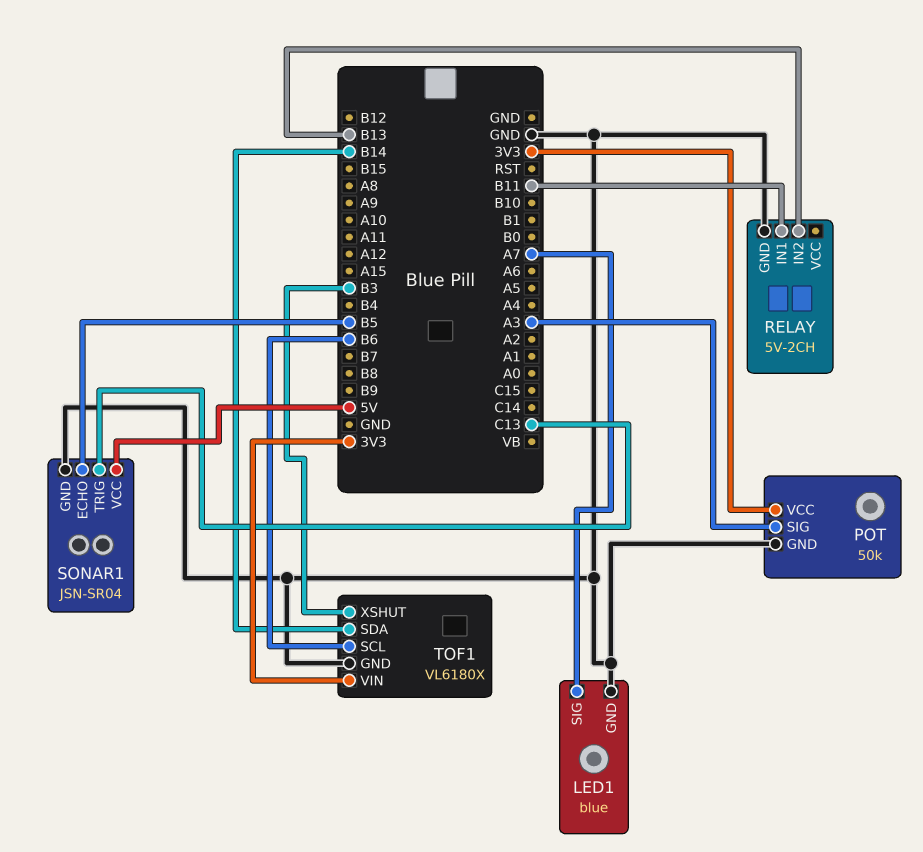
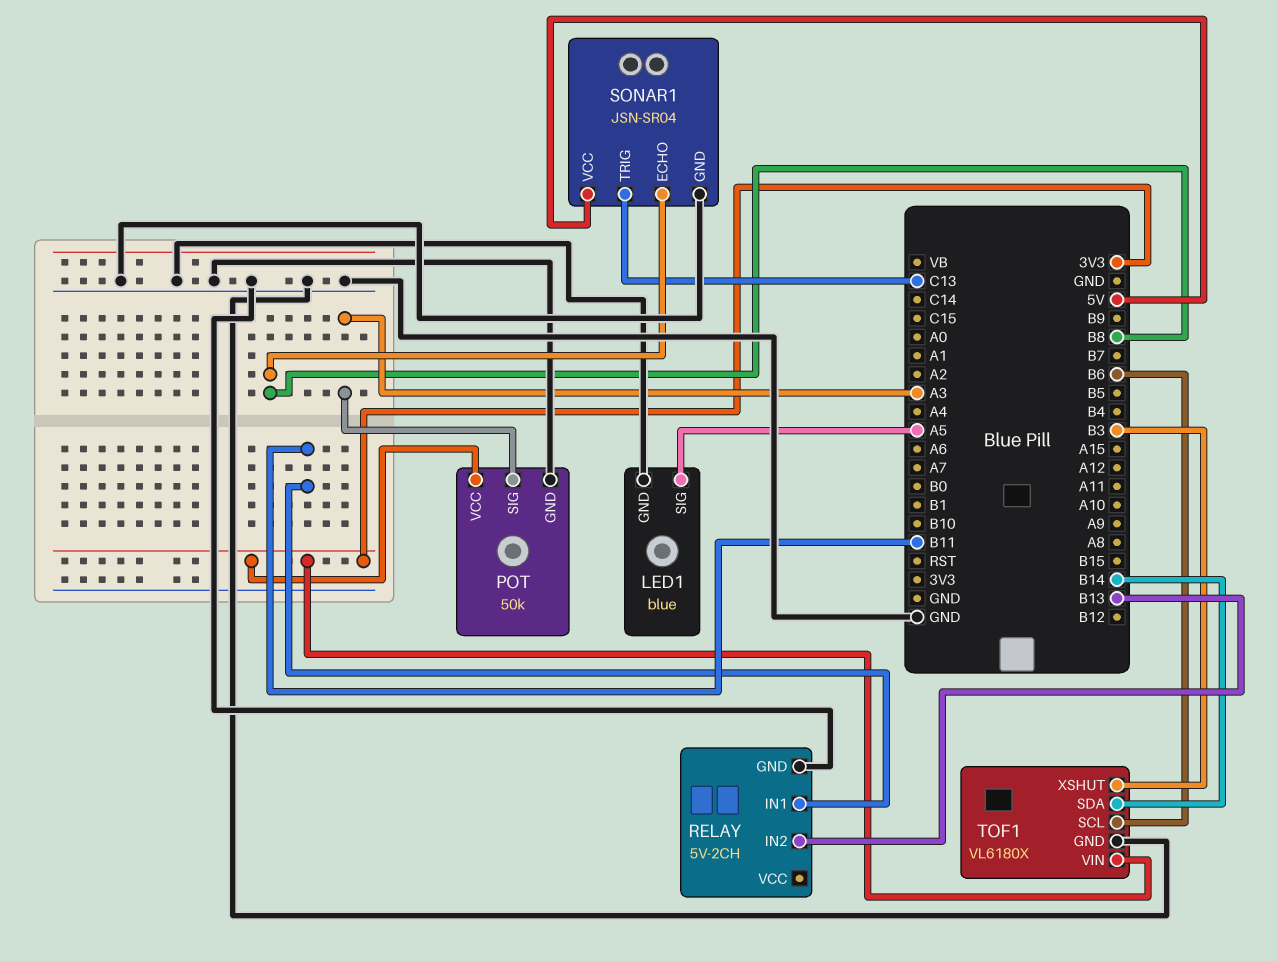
LED1 pin SIG: A7 -> A5
SONAR1 pin ECHO: B5 -> B8

